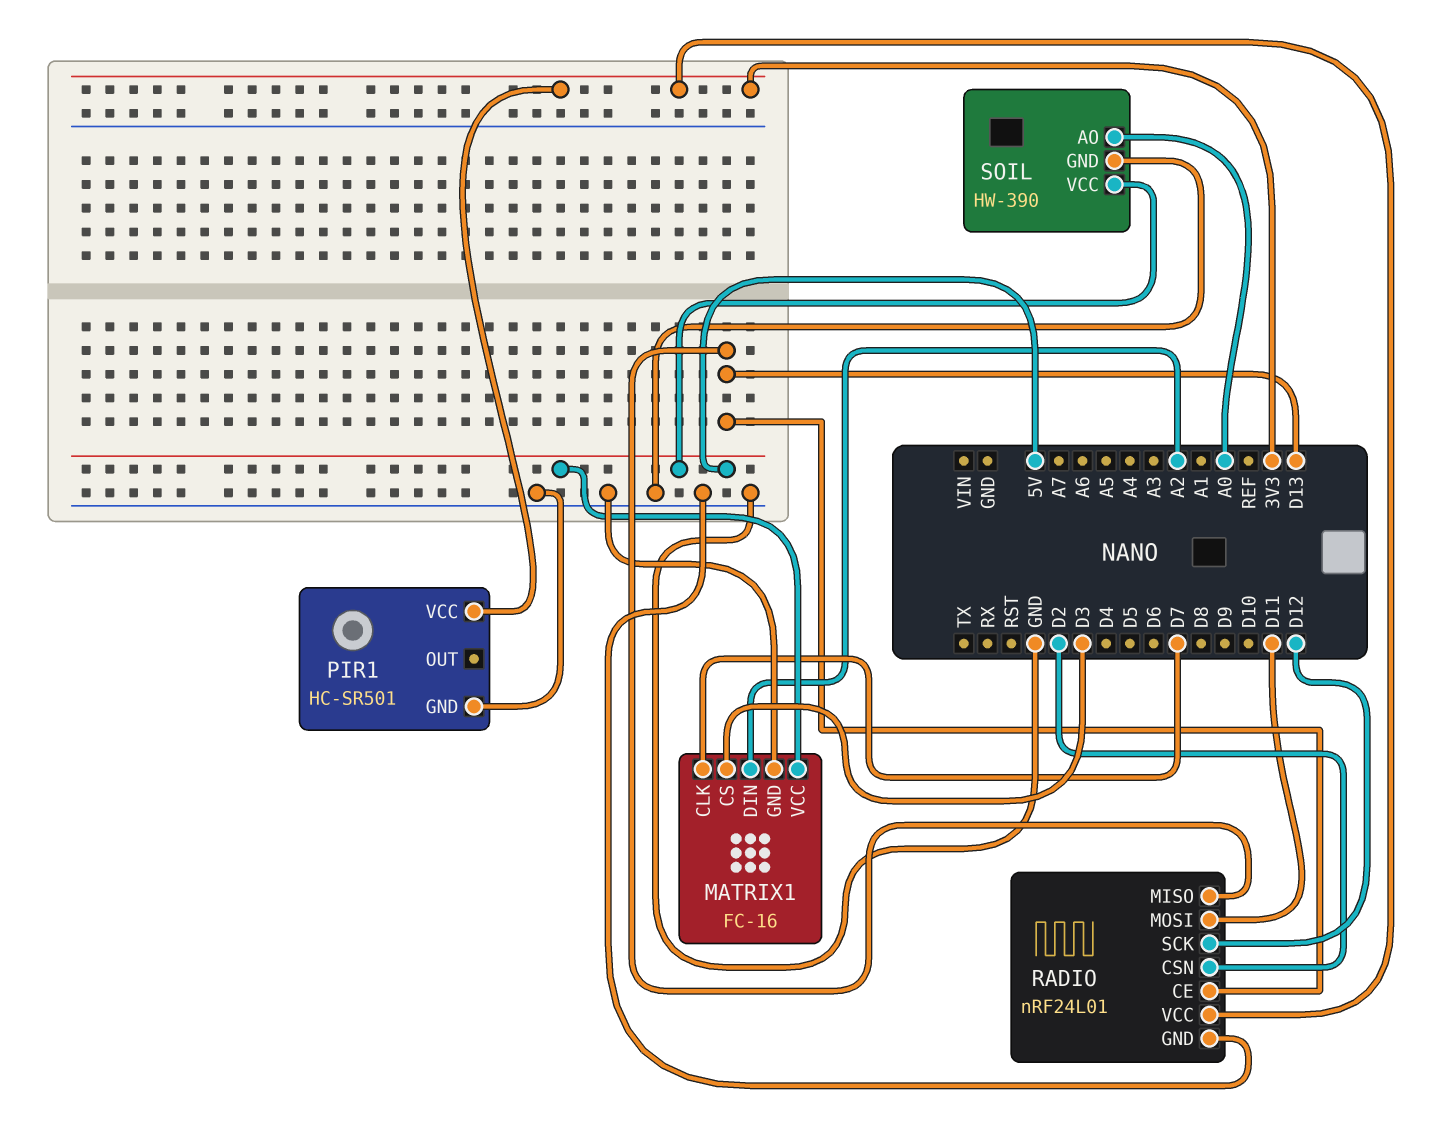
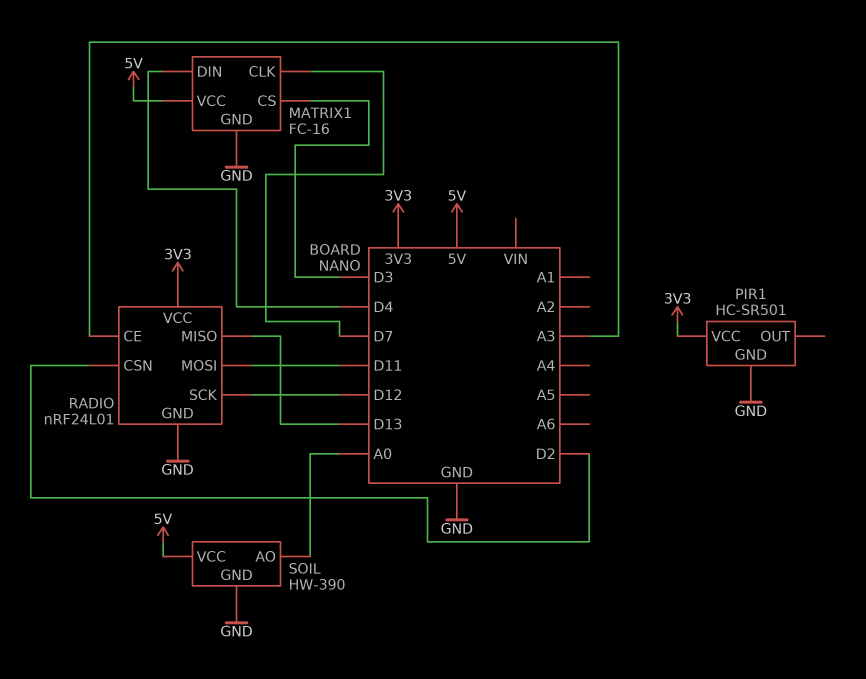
MATRIX1 pin DIN: A2 -> D4
RADIO pin CE: D13 -> A3

